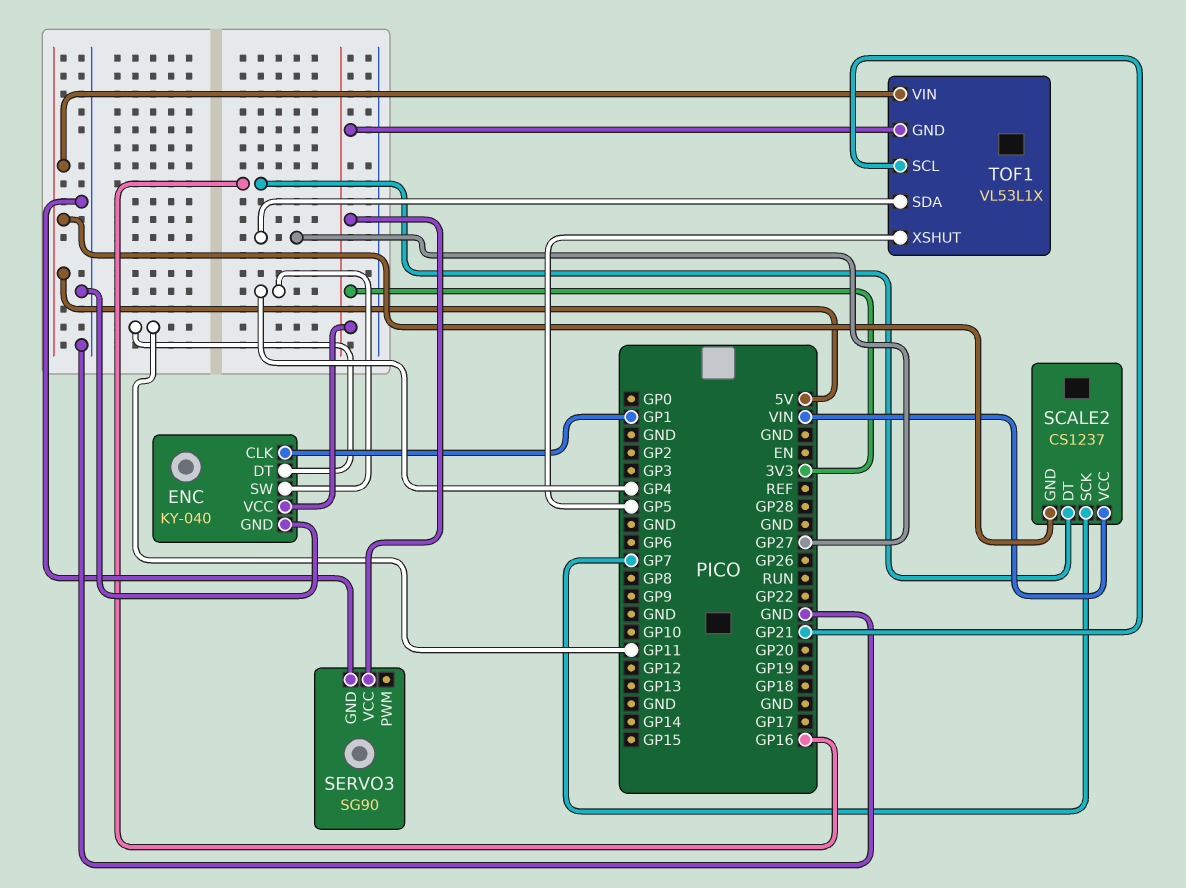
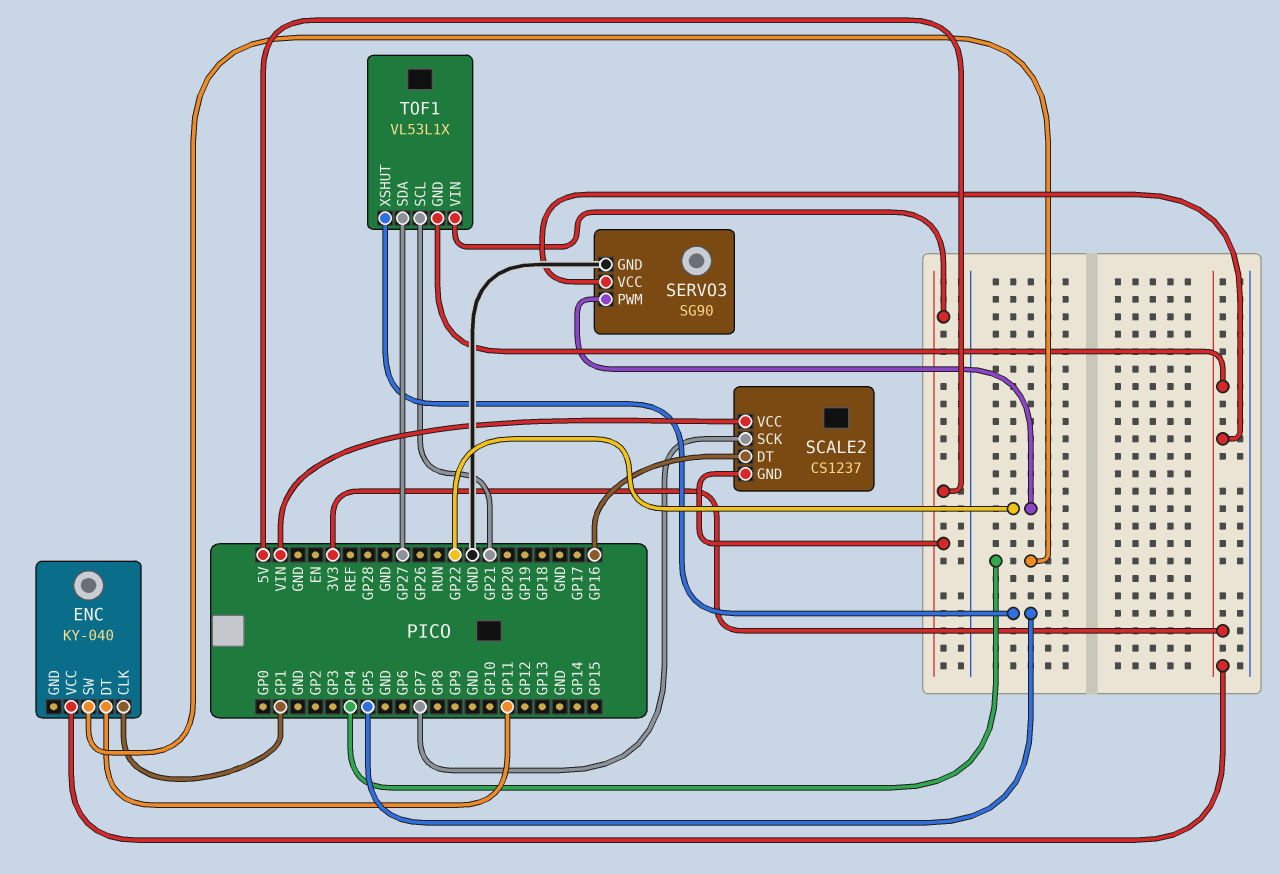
ENC pin GND: GND -> none
SERVO3 pin PWM: none -> GP22

